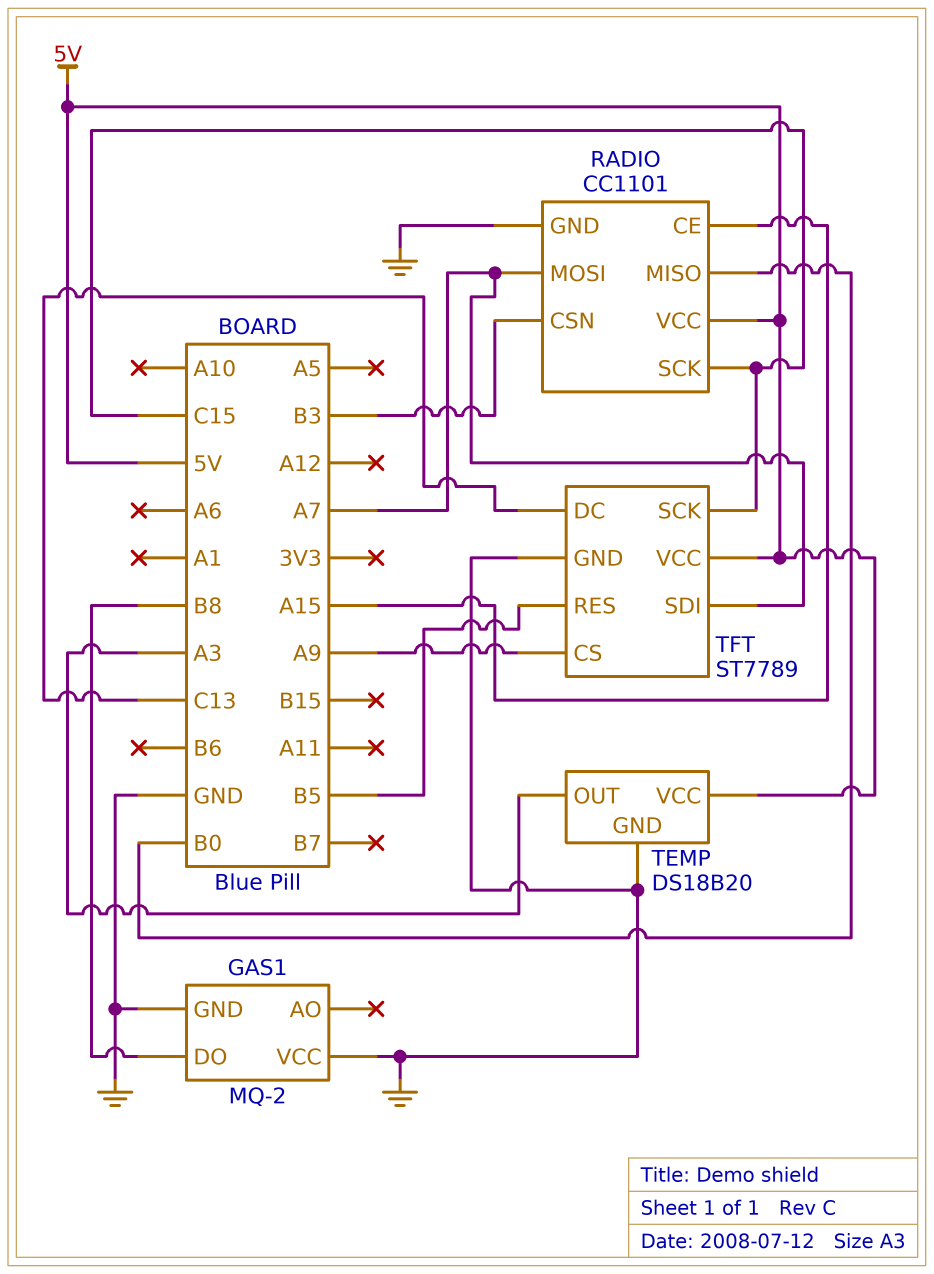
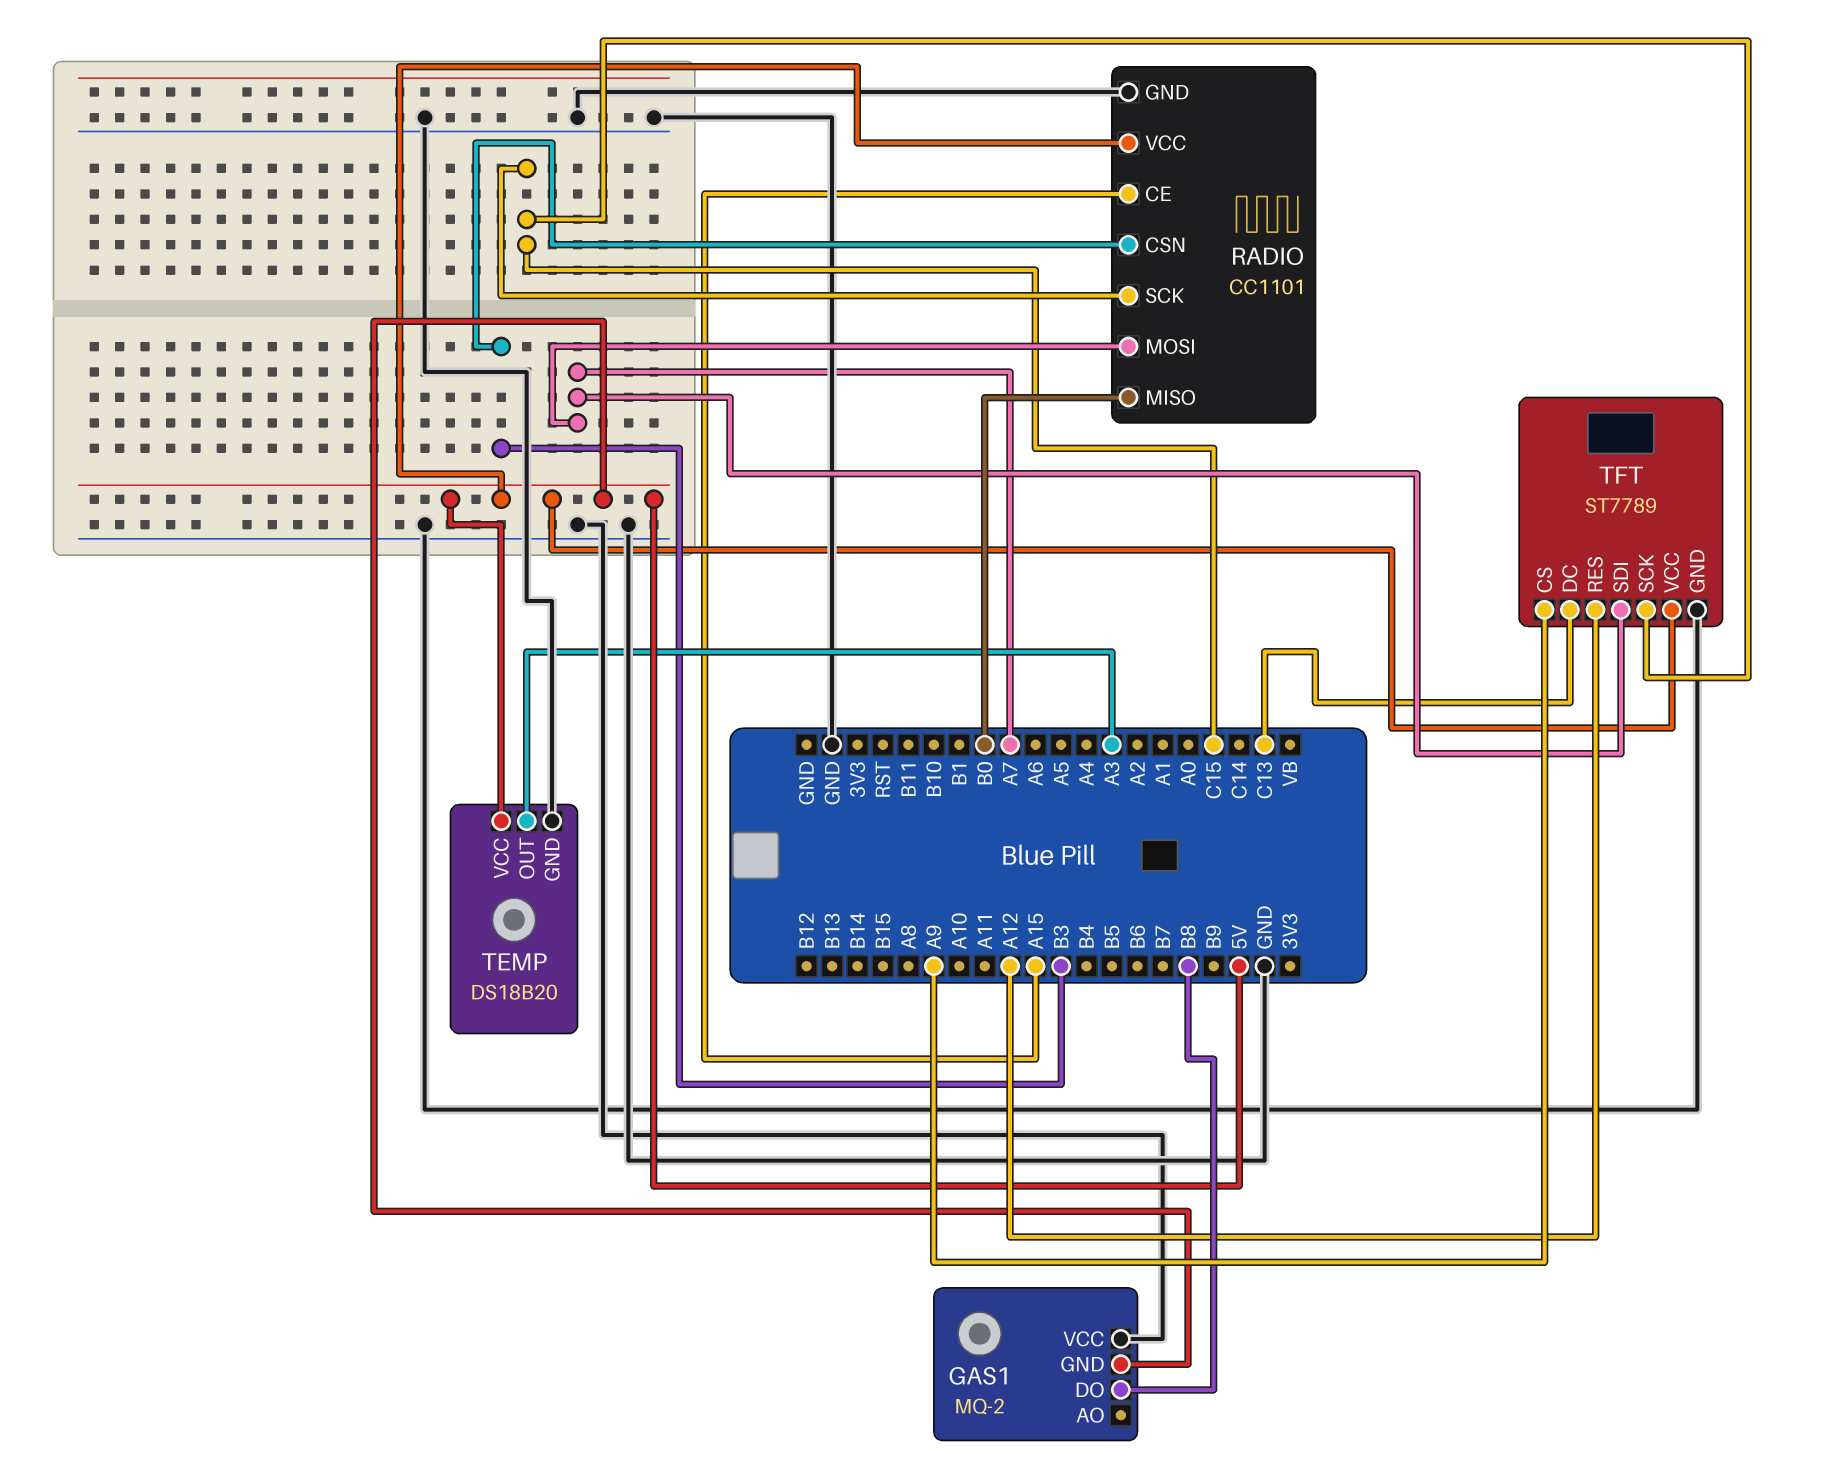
GAS1 pin GND: GND -> 5V
TFT pin RES: B5 -> A12

